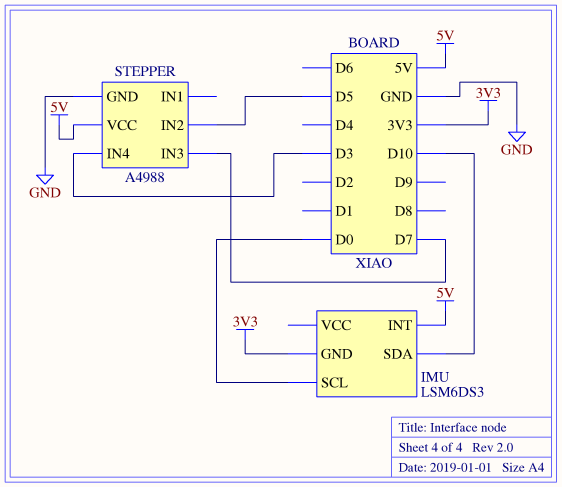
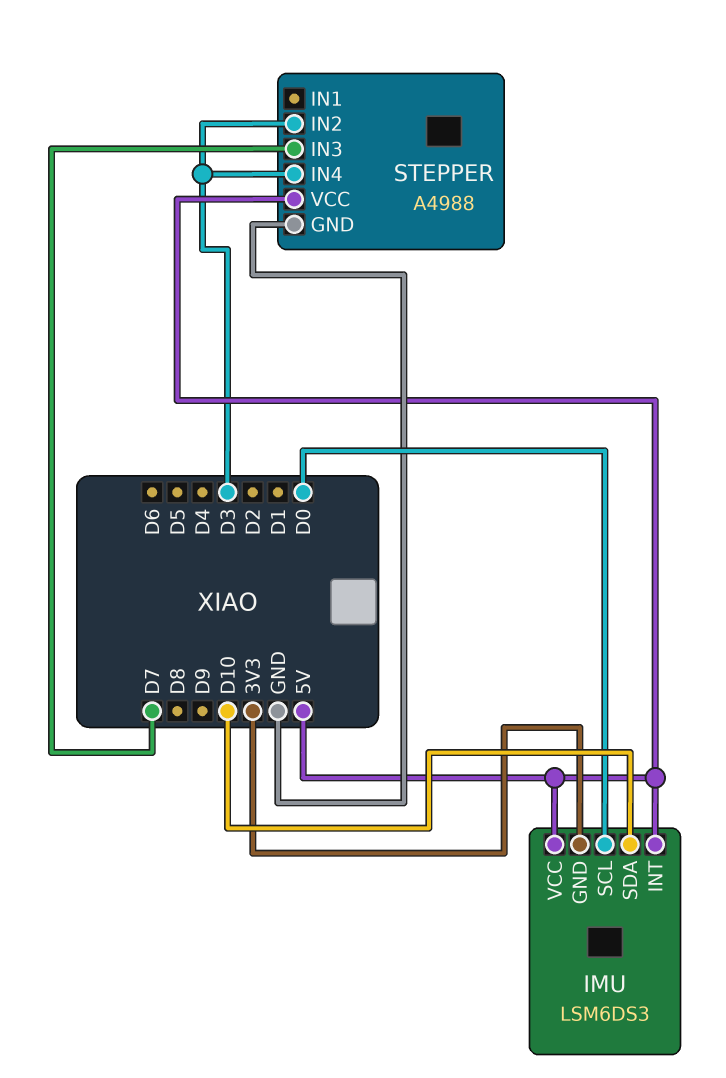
IMU pin VCC: none -> 5V
STEPPER pin IN2: D5 -> D3

